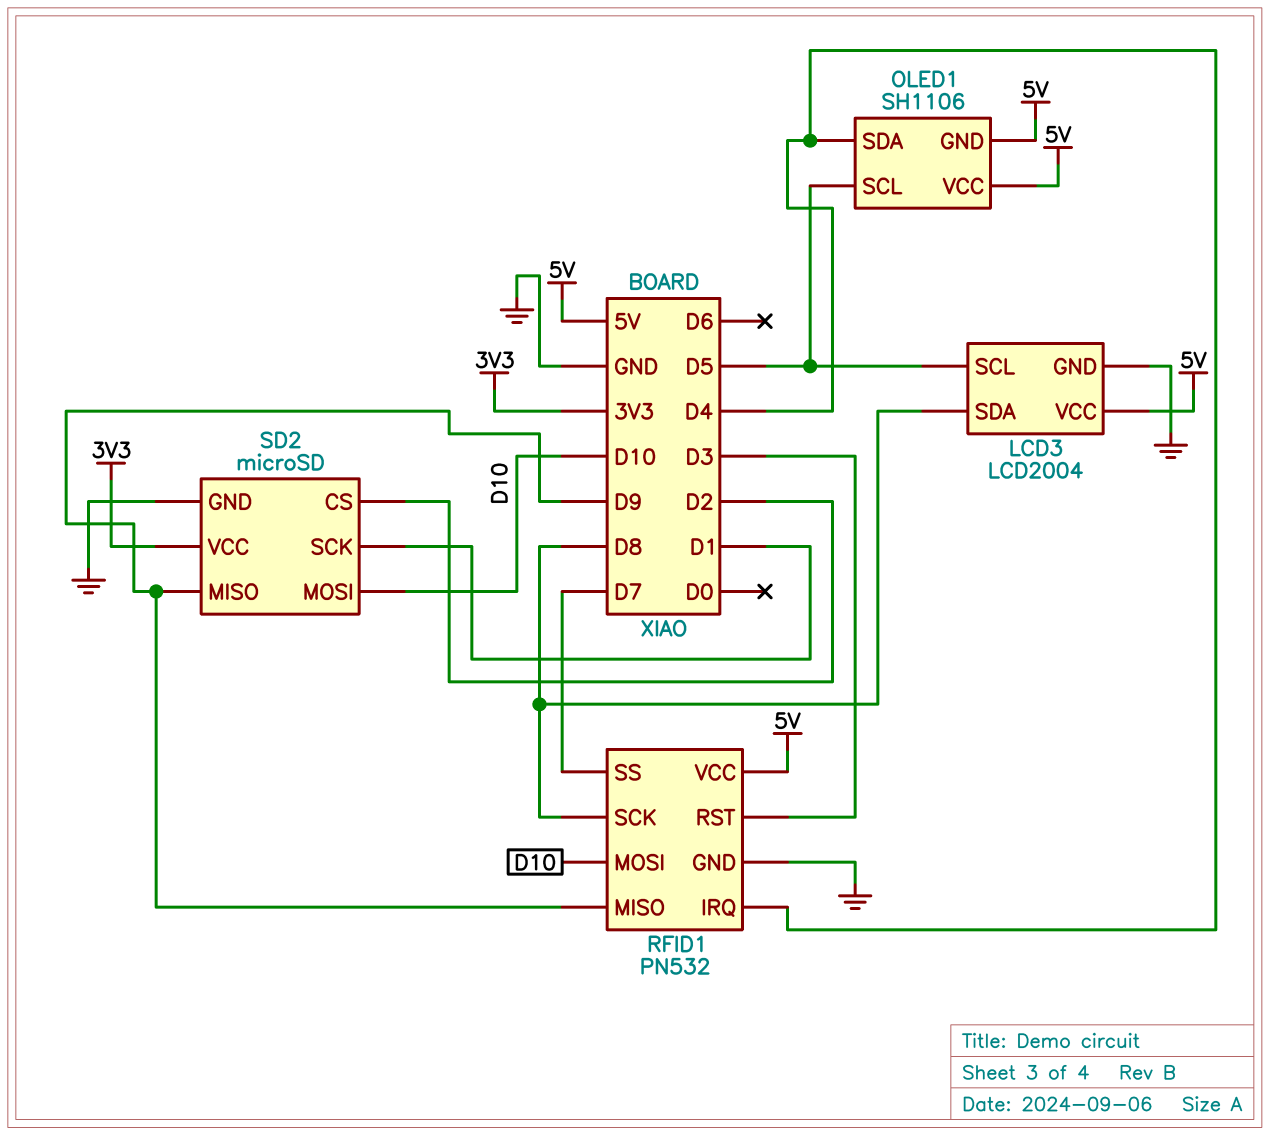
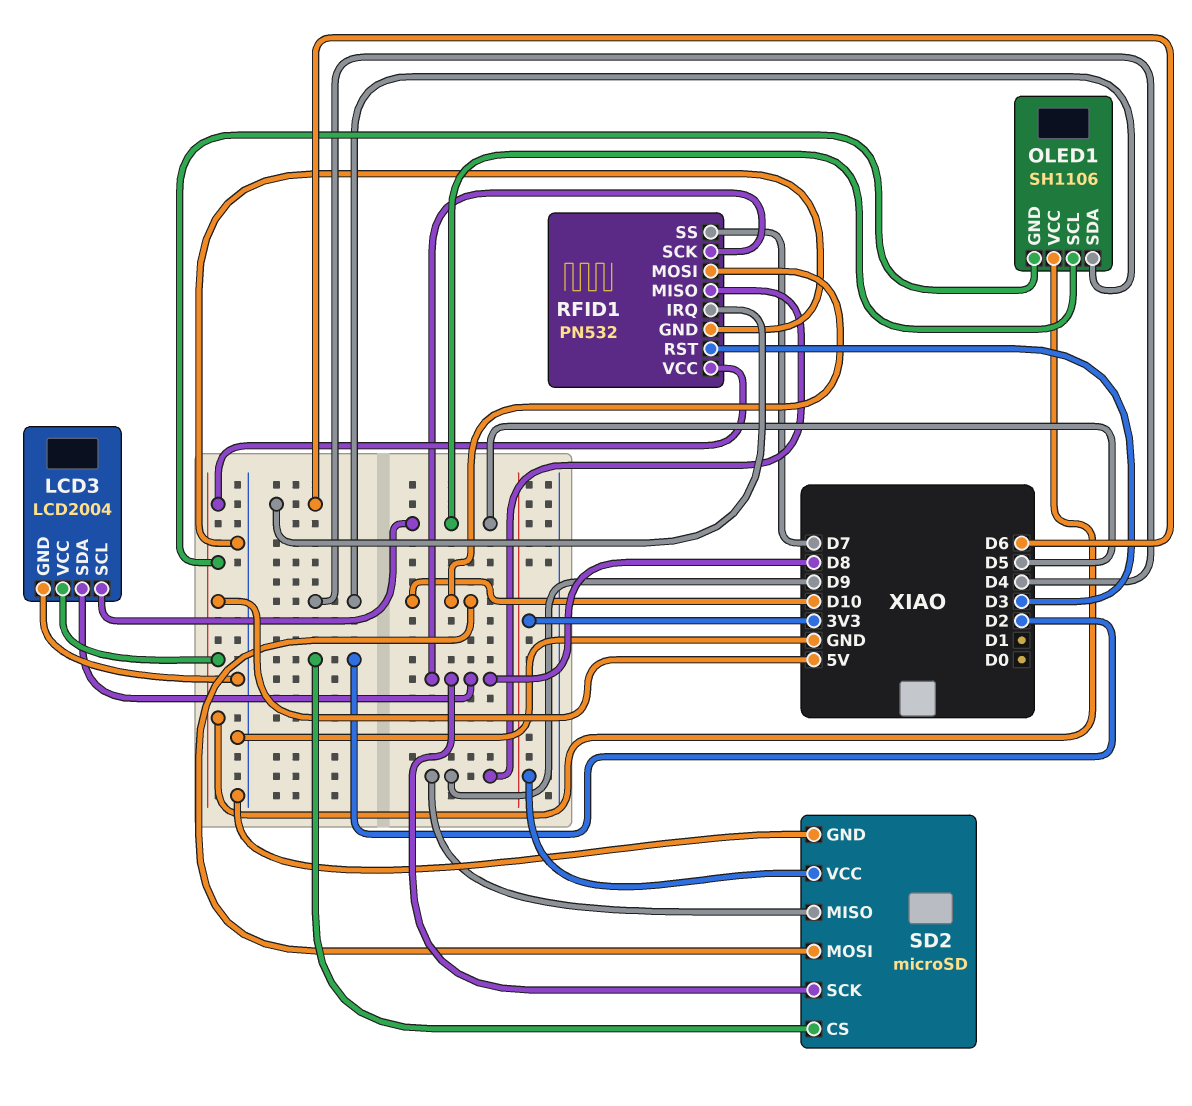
RFID1 pin IRQ: D4 -> D6
SD2 pin SCK: D1 -> D8

